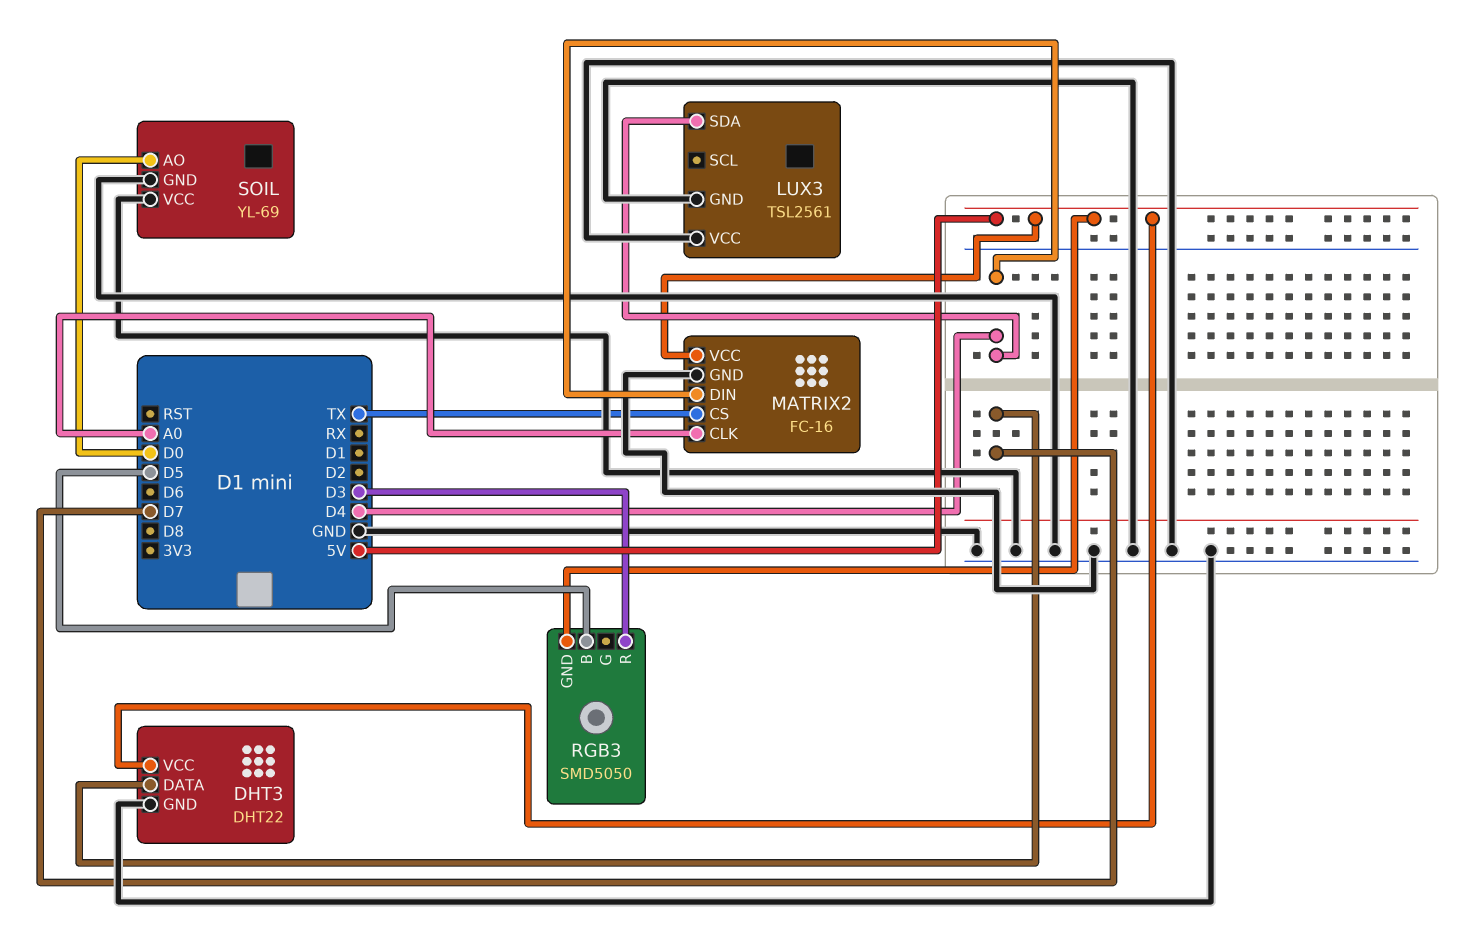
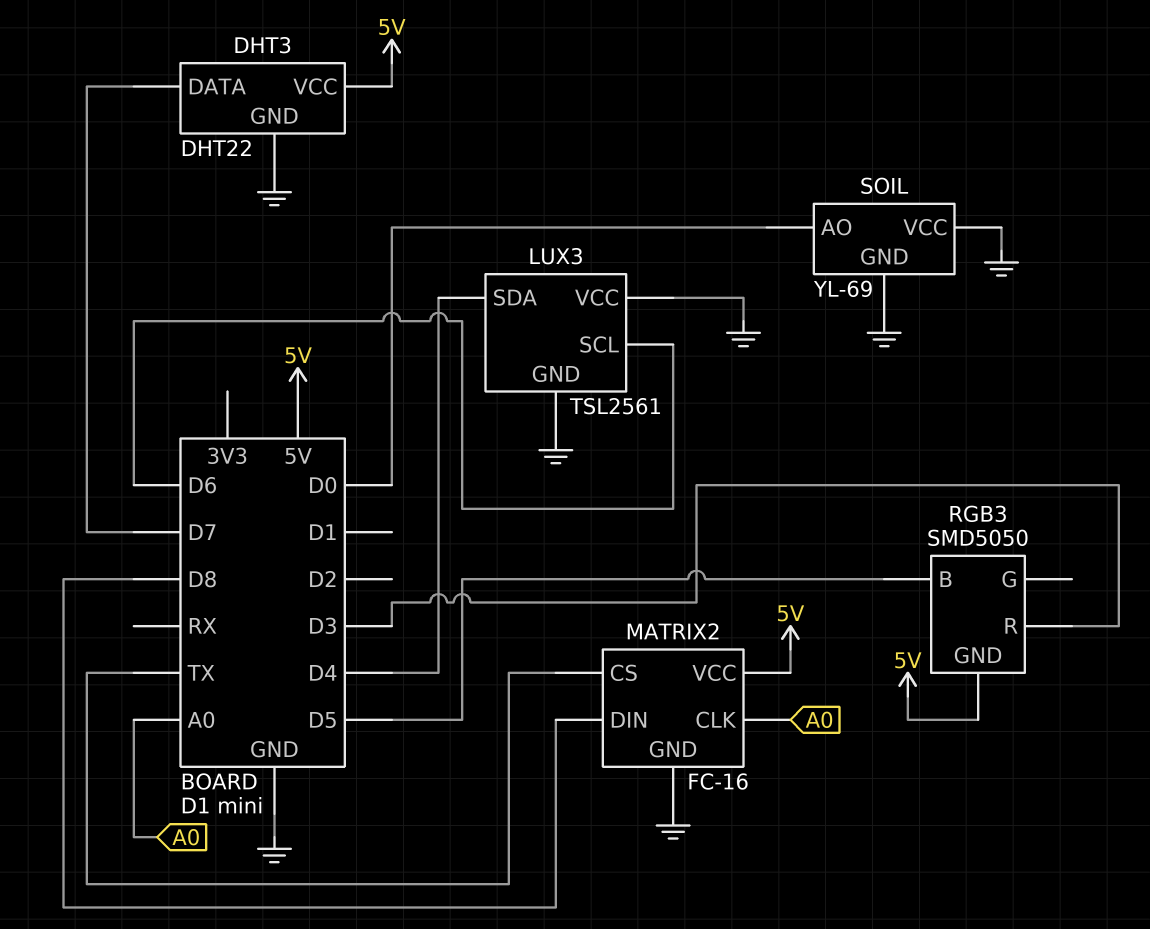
LUX3 pin SCL: none -> D6
MATRIX2 pin DIN: D4 -> D8

